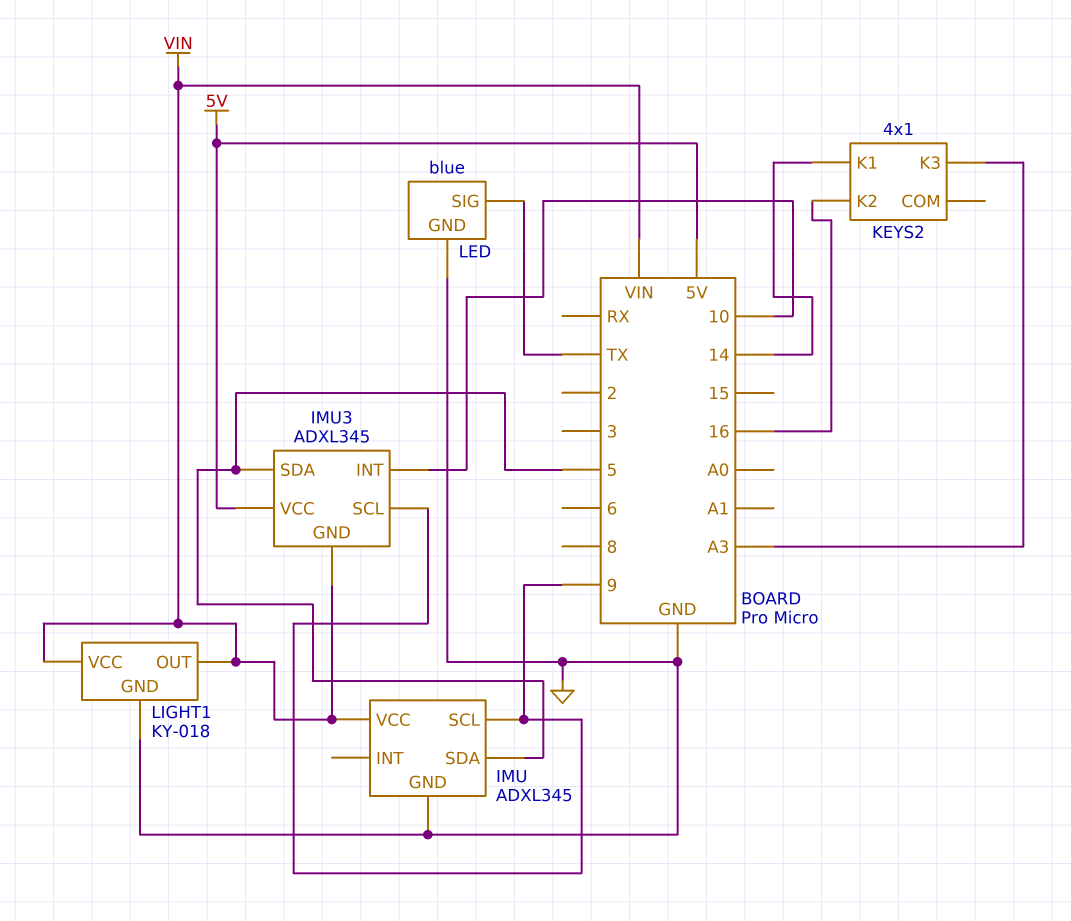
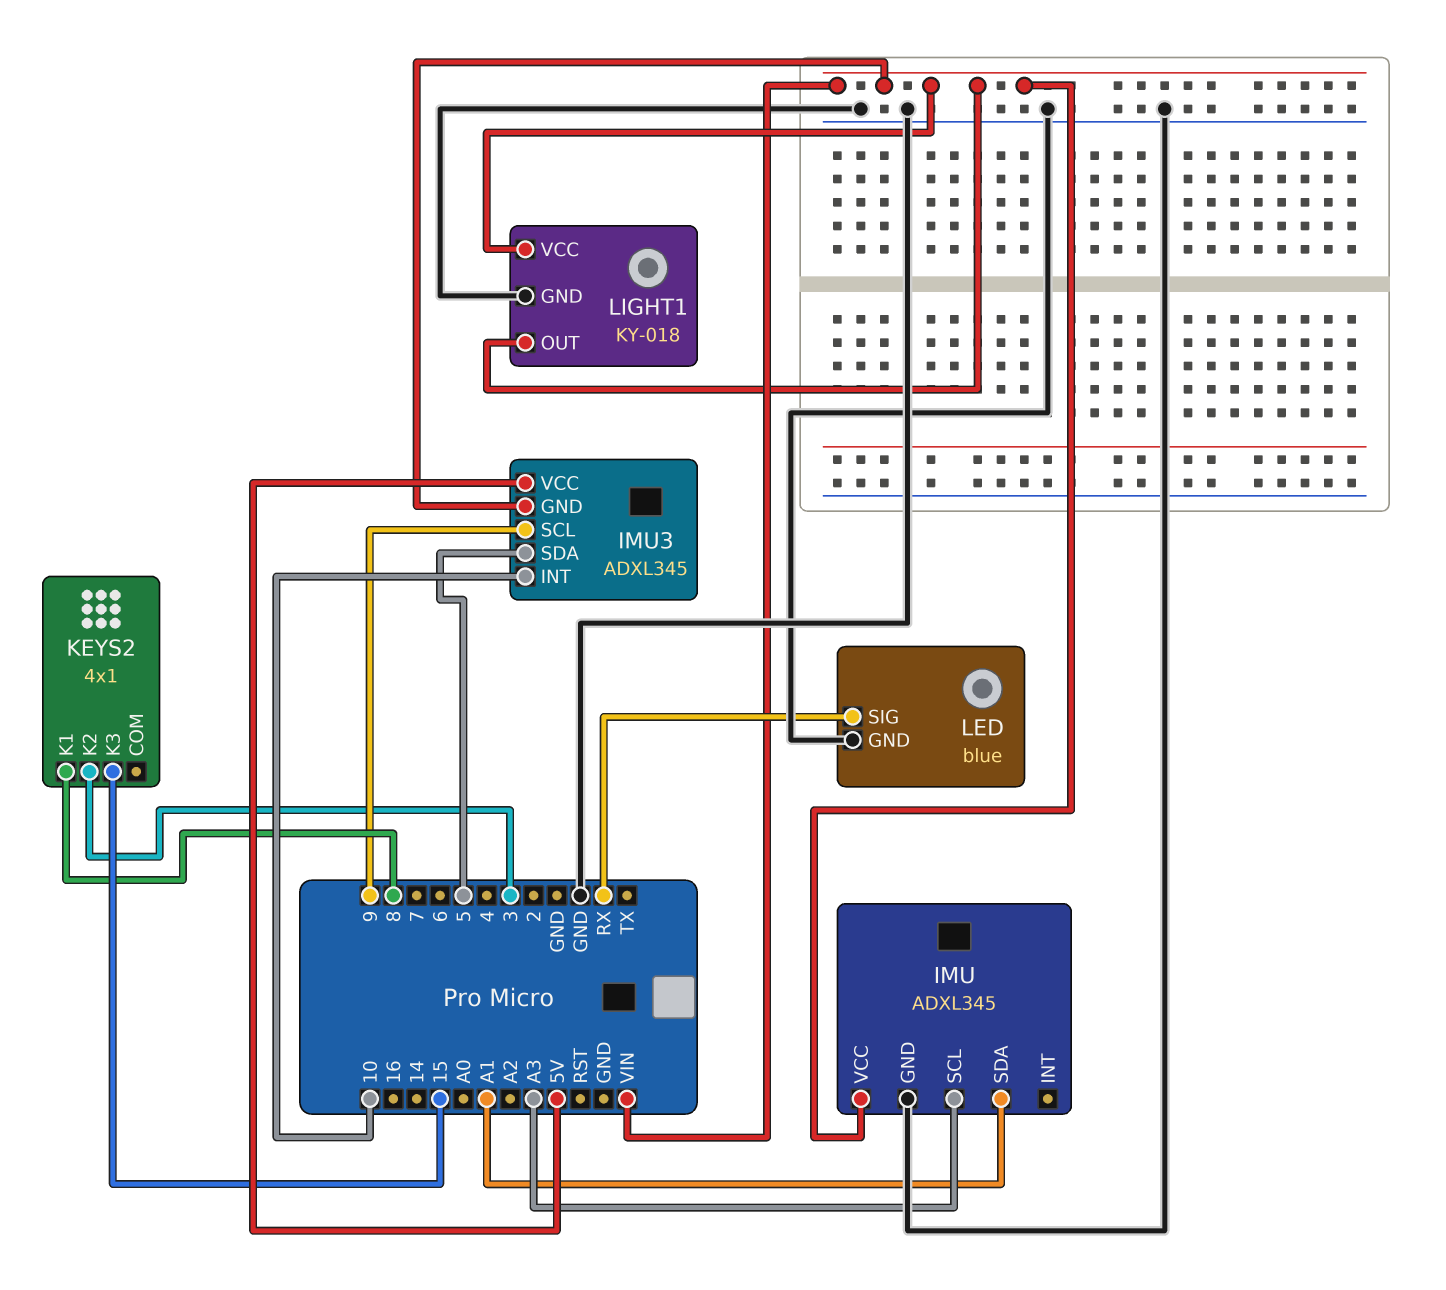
IMU pin SCL: 9 -> A3
IMU pin SDA: 5 -> A1
KEYS2 pin K1: 14 -> 8
KEYS2 pin K2: 16 -> 3
KEYS2 pin K3: A3 -> 15
LED pin SIG: TX -> RX

